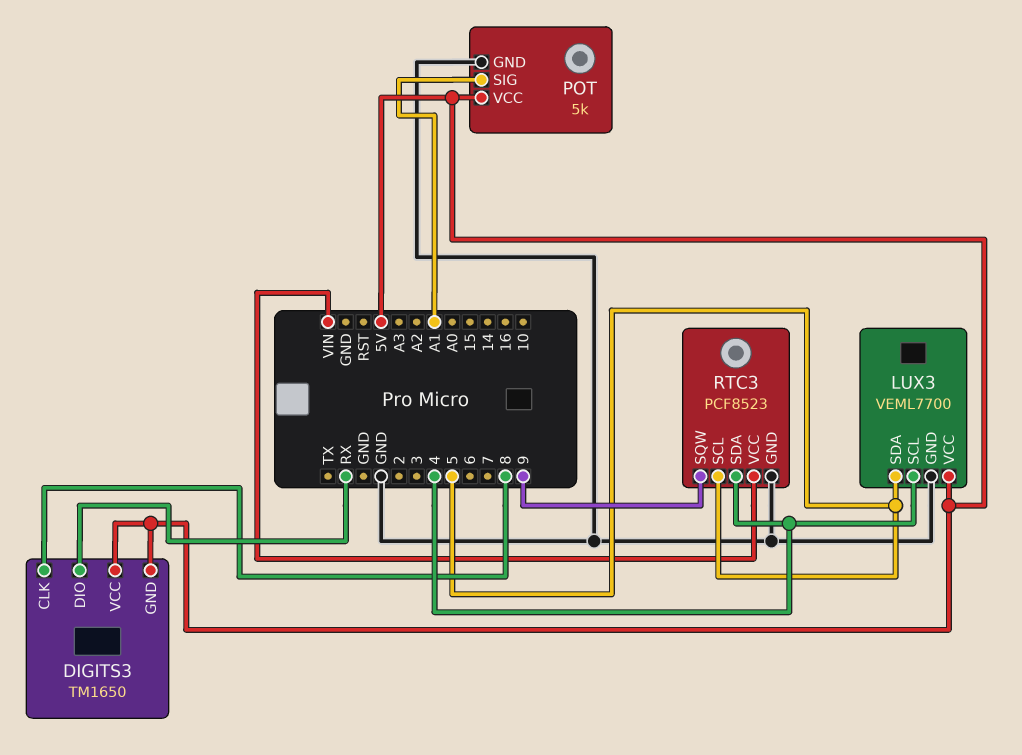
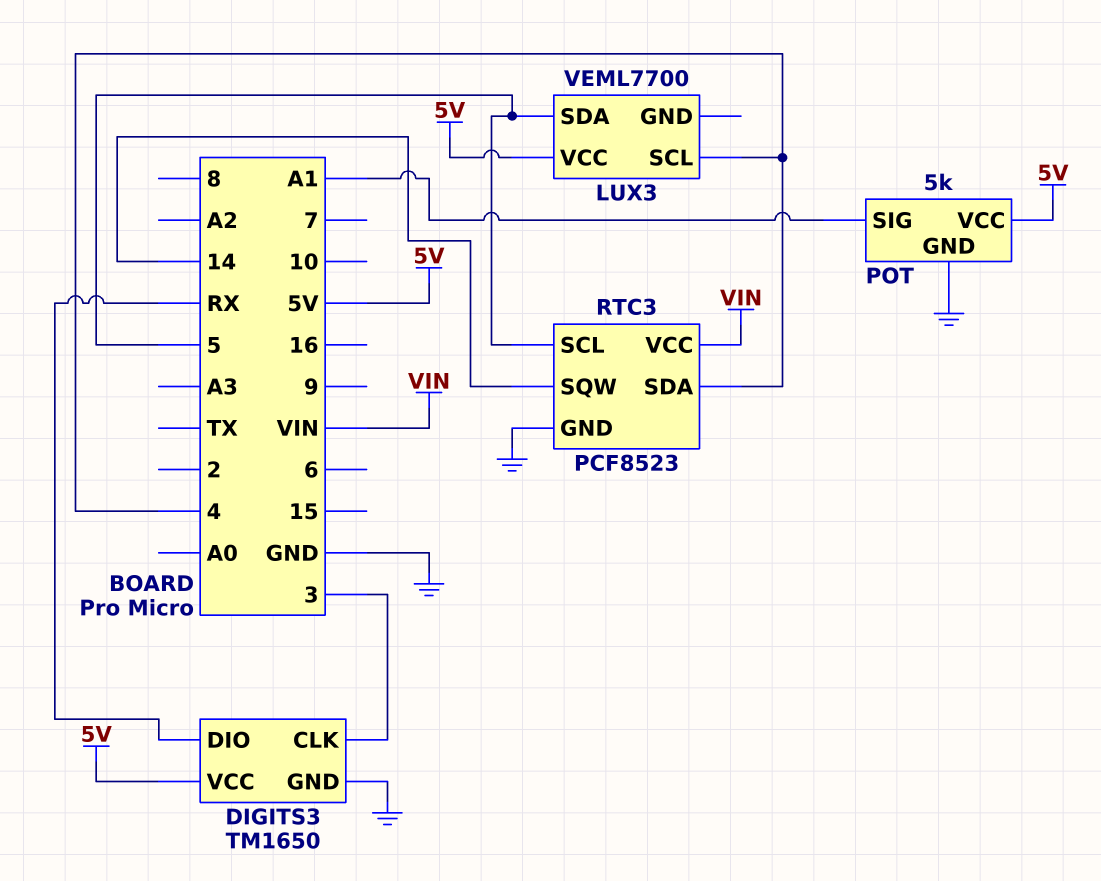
DIGITS3 pin CLK: 8 -> 3
DIGITS3 pin GND: 5V -> GND
LUX3 pin GND: GND -> none
RTC3 pin SQW: 9 -> 14

